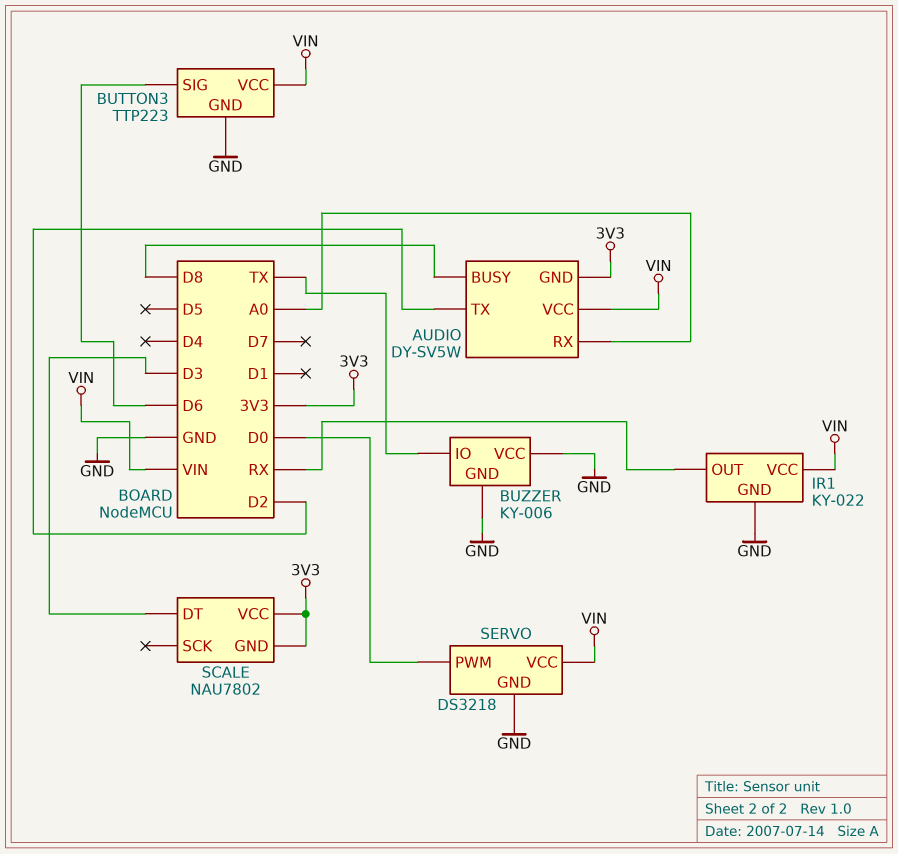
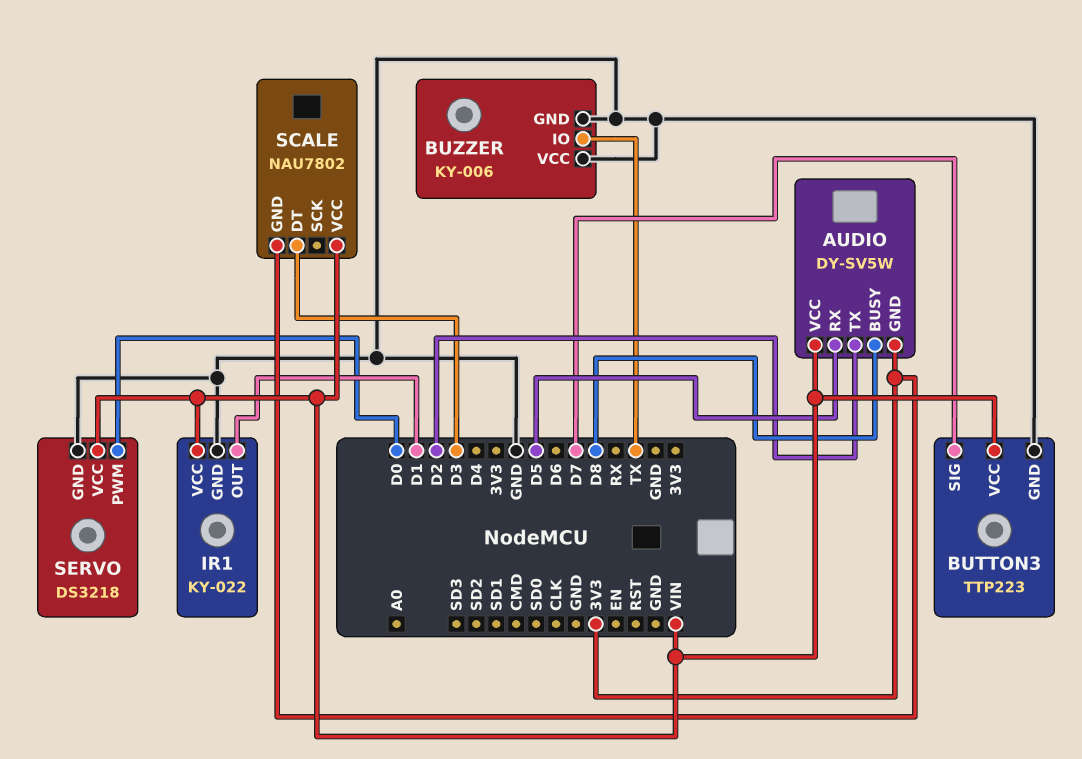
AUDIO pin RX: A0 -> D5
BUTTON3 pin SIG: D6 -> D7
IR1 pin OUT: RX -> D1
SCALE pin VCC: 3V3 -> VIN

